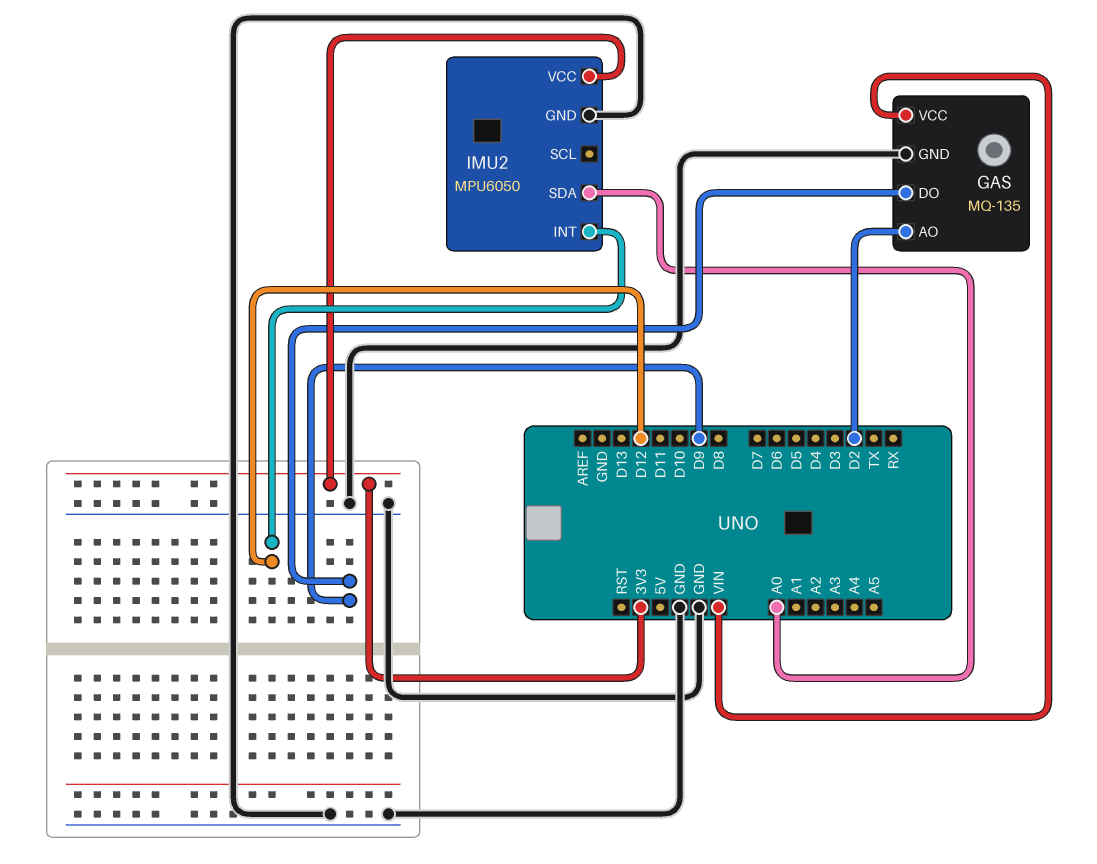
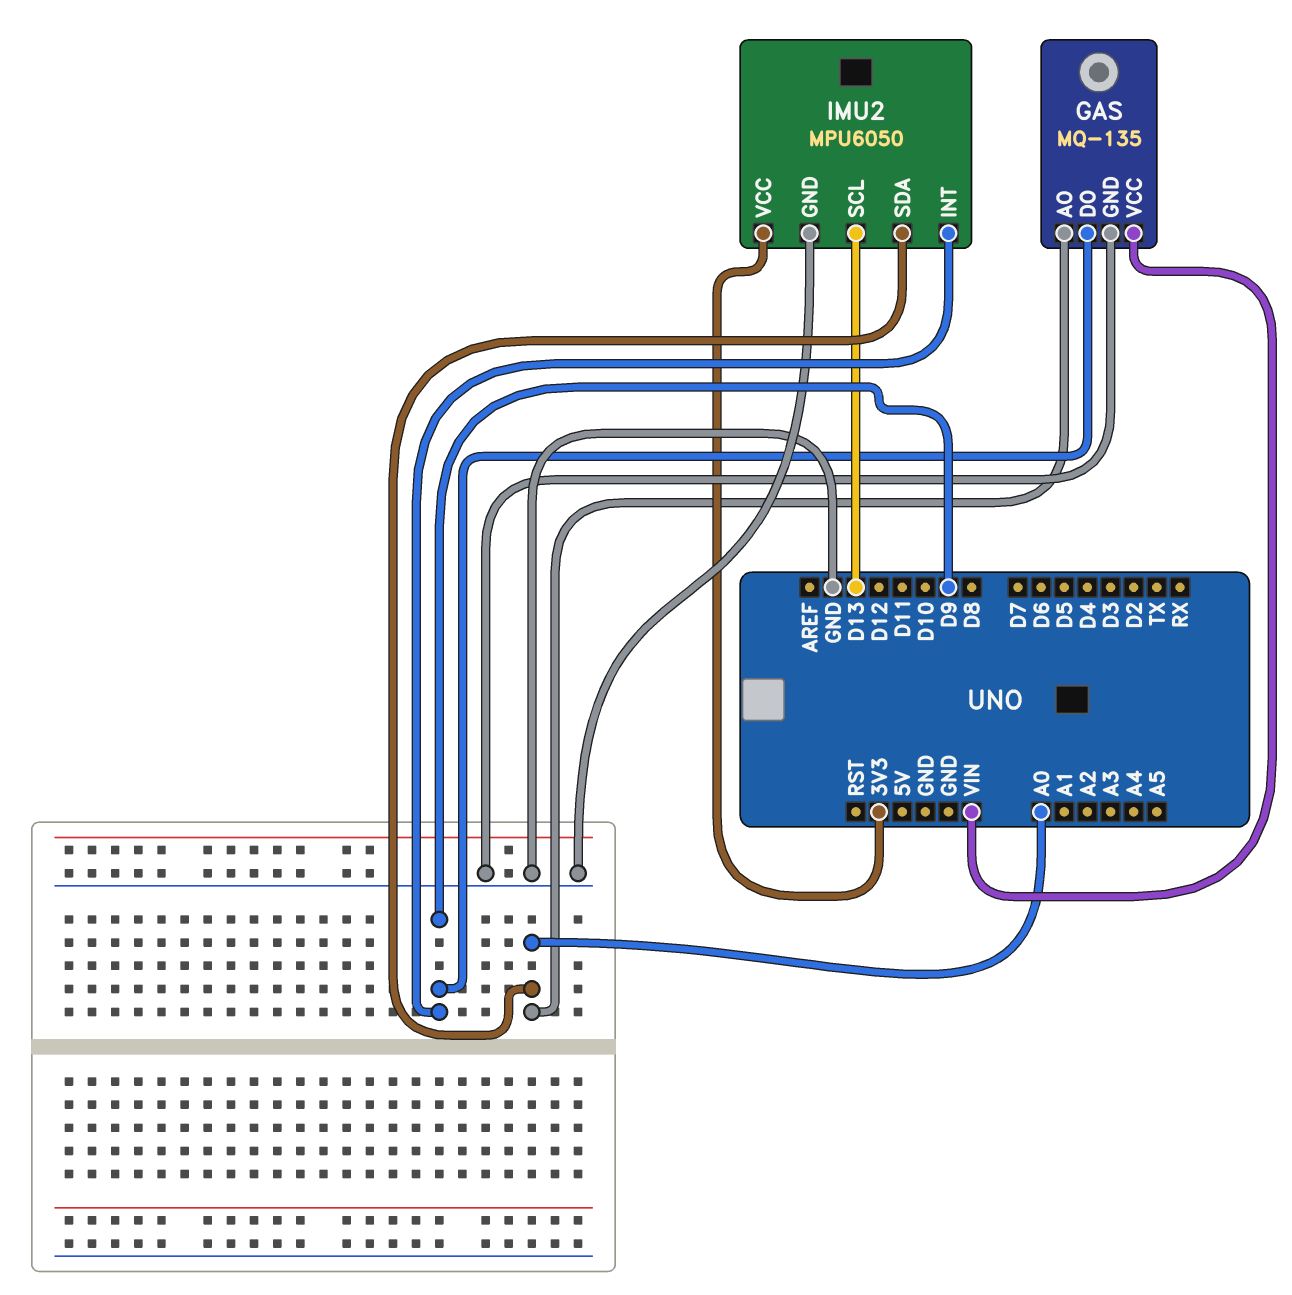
GAS pin AO: D2 -> A0
IMU2 pin INT: D12 -> D9
IMU2 pin SCL: none -> D13

